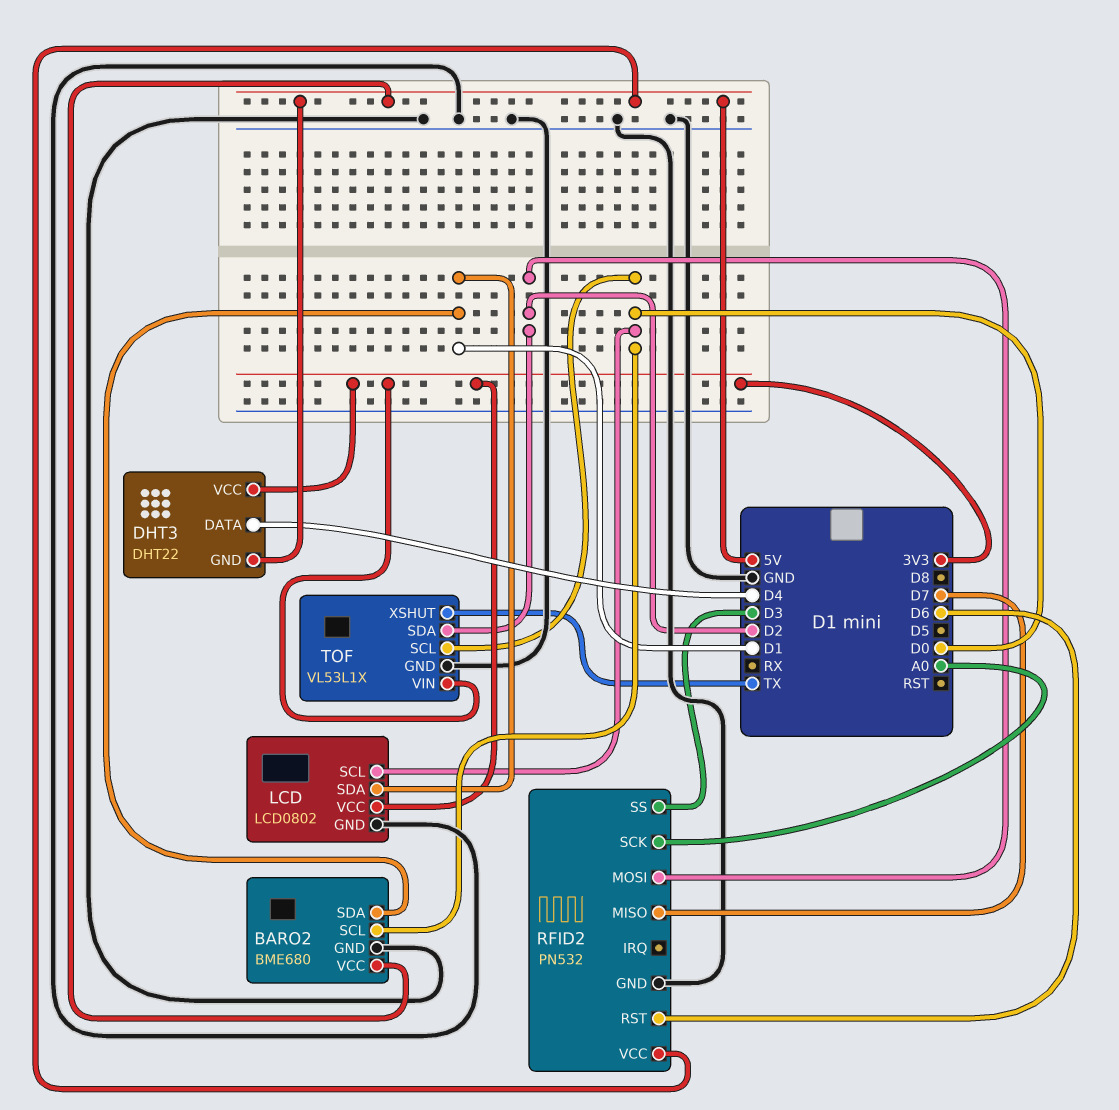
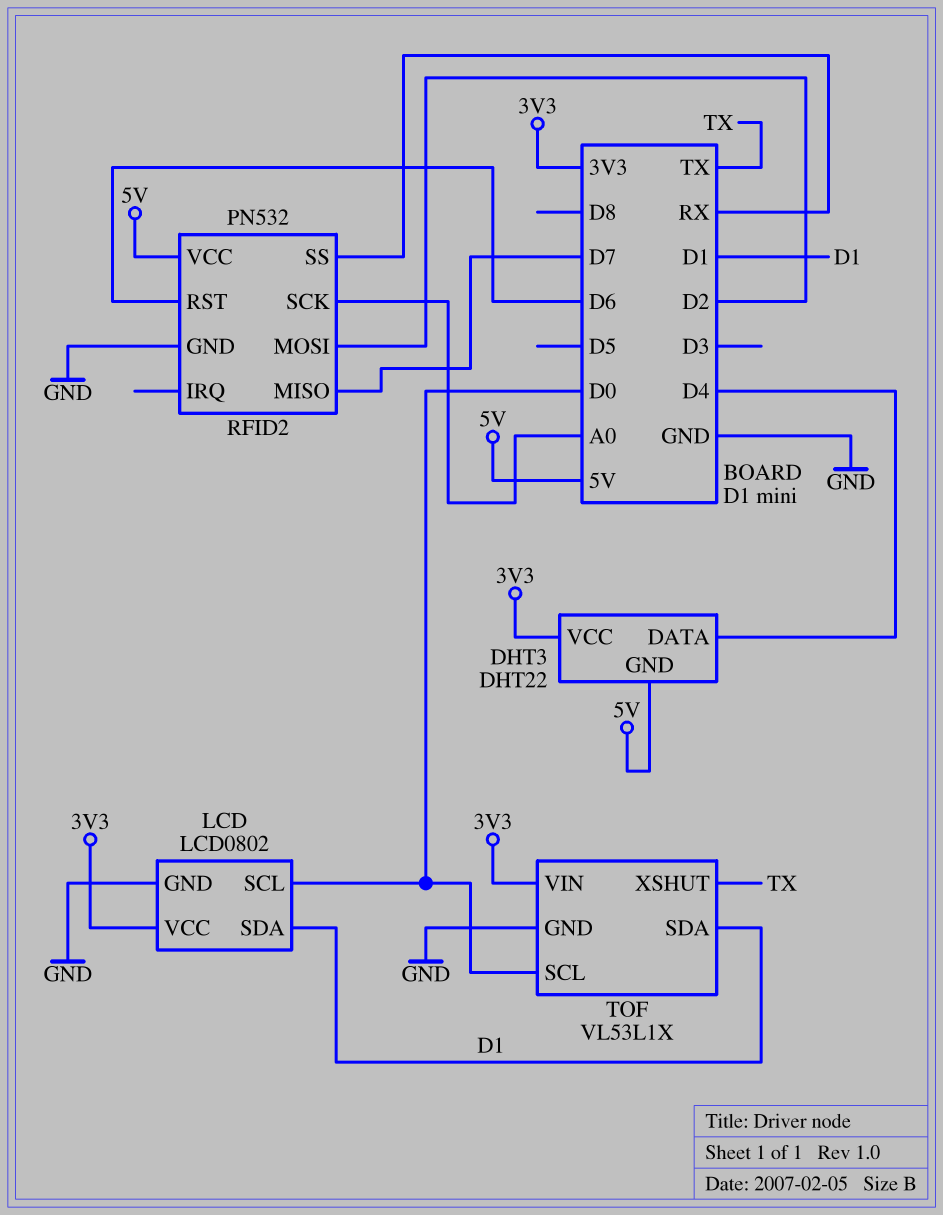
BARO2: BME680 -> none
BARO2 pin GND: GND -> none
BARO2 pin SCL: D0 -> none
BARO2 pin SDA: D1 -> none
BARO2 pin VCC: 5V -> none
RFID2 pin SS: D3 -> RX
TOF pin SDA: D2 -> D1

